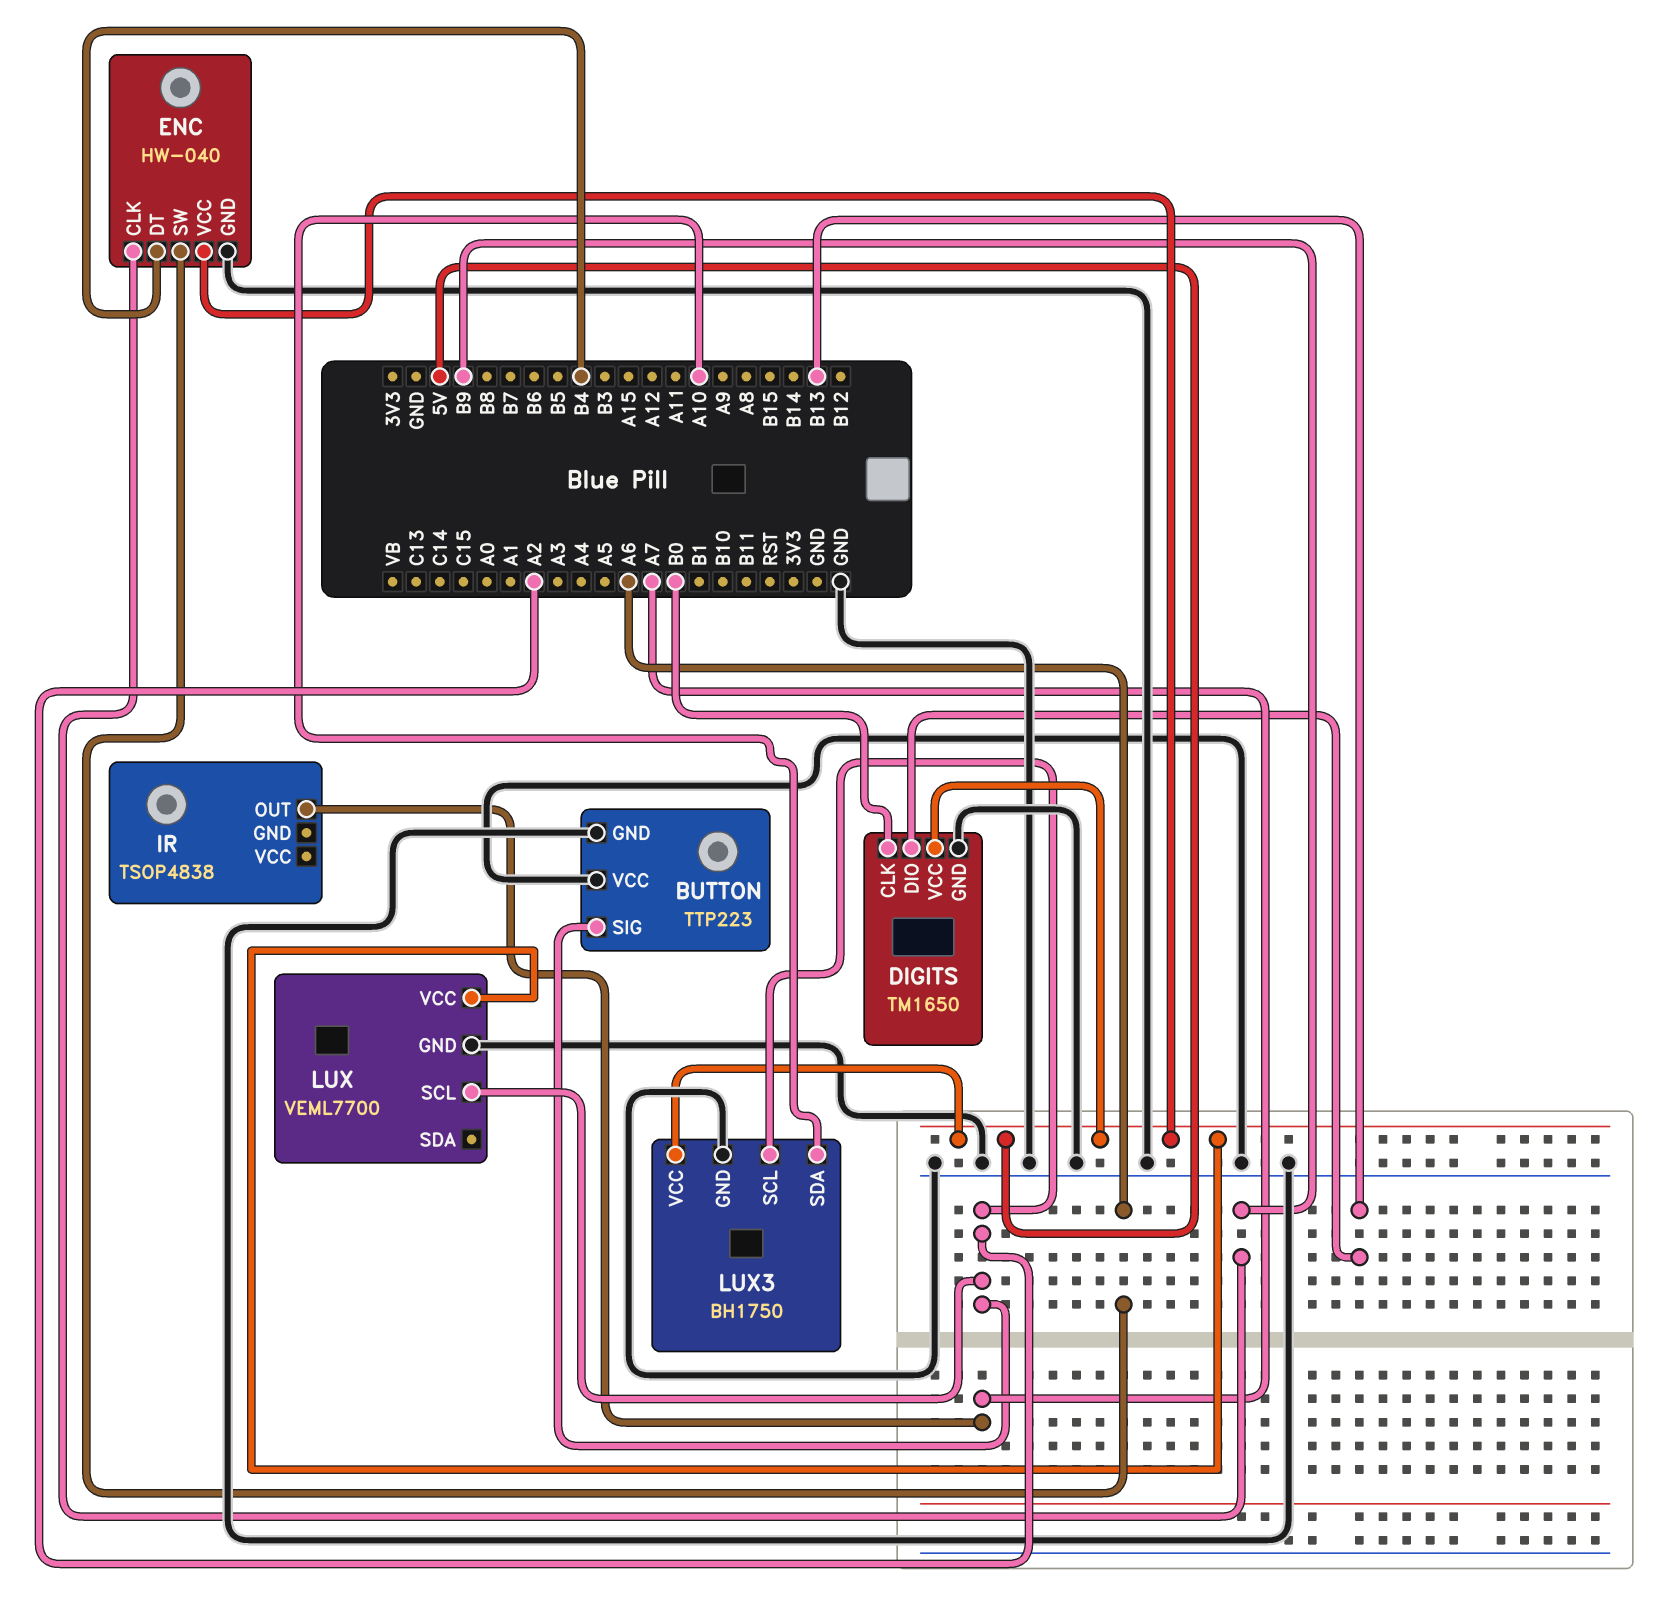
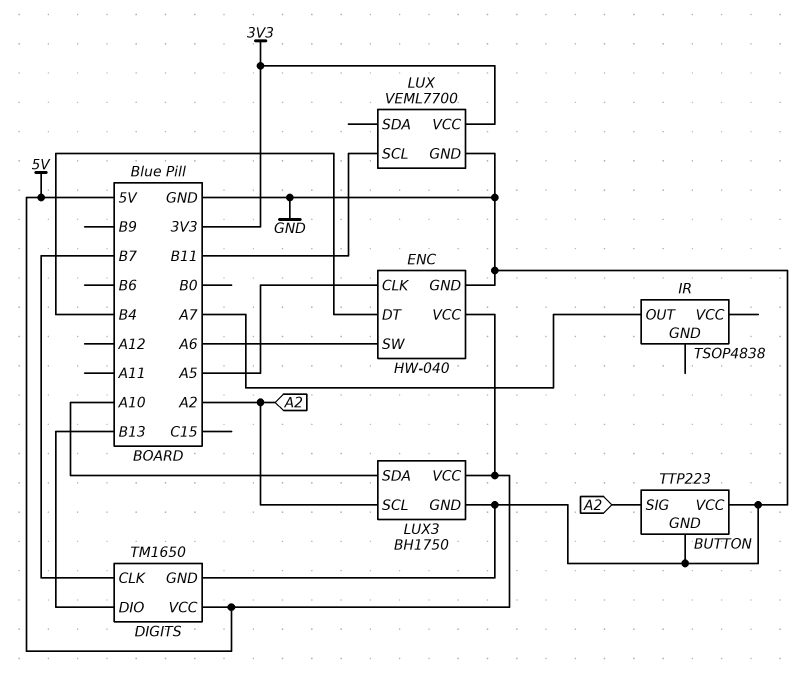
DIGITS pin CLK: B0 -> B7
ENC pin CLK: B9 -> A5
LUX pin SCL: A2 -> B11
LUX pin VCC: 5V -> 3V3

